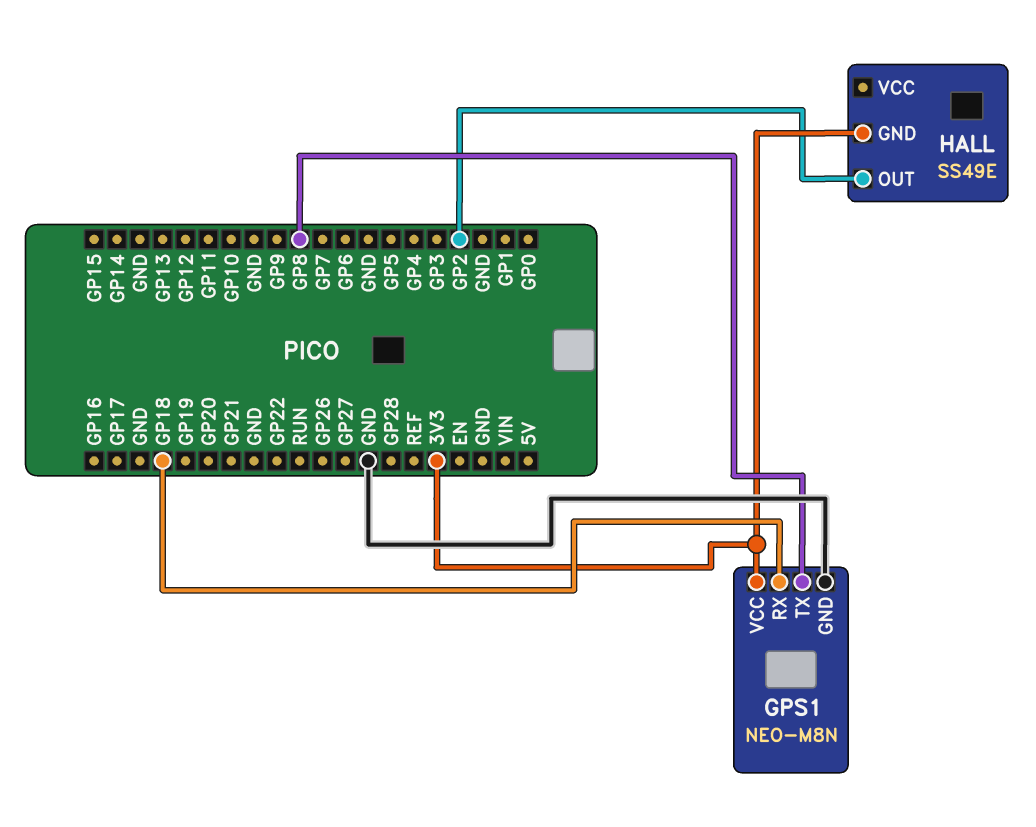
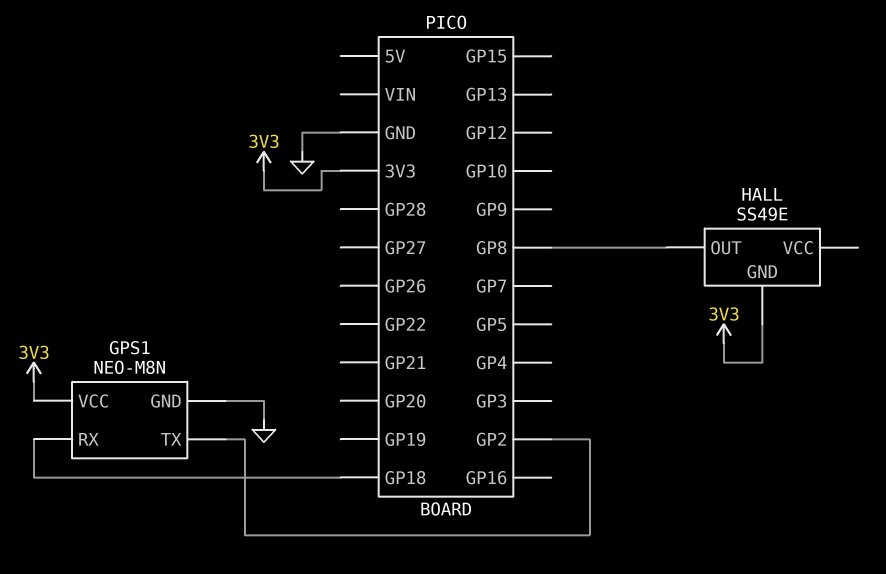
GPS1 pin TX: GP8 -> GP2
HALL pin OUT: GP2 -> GP8

